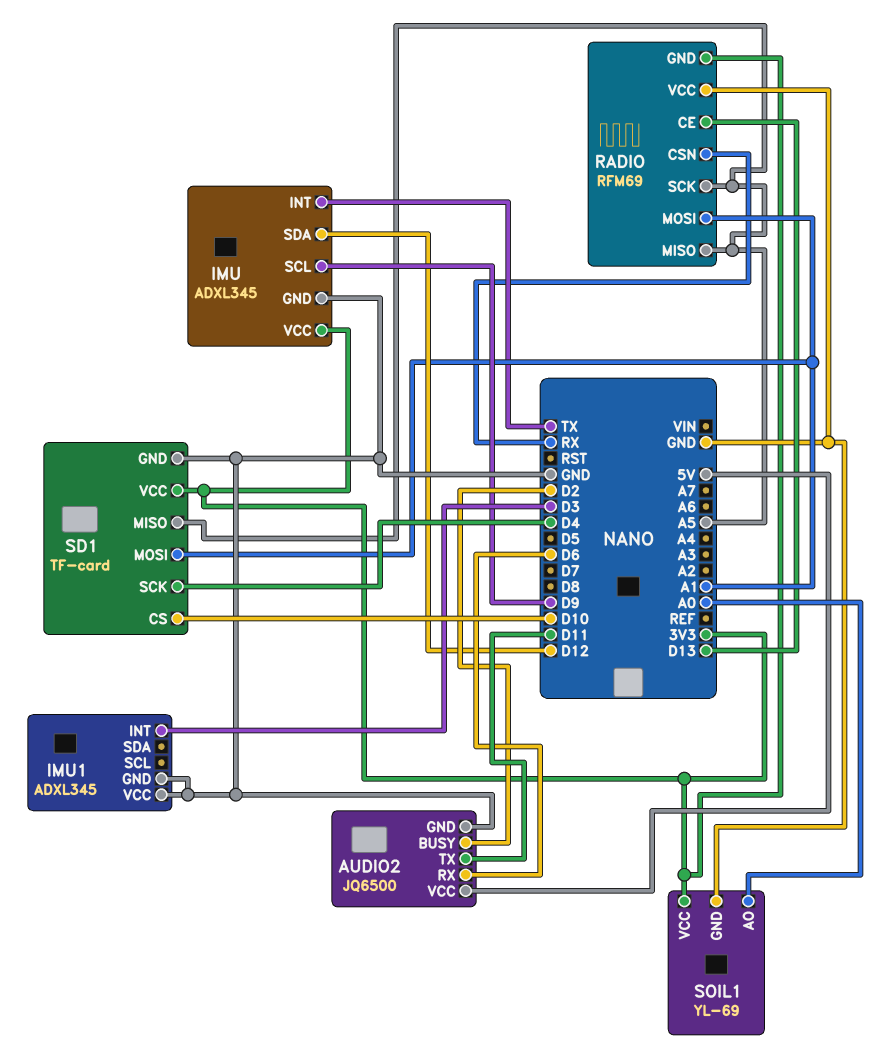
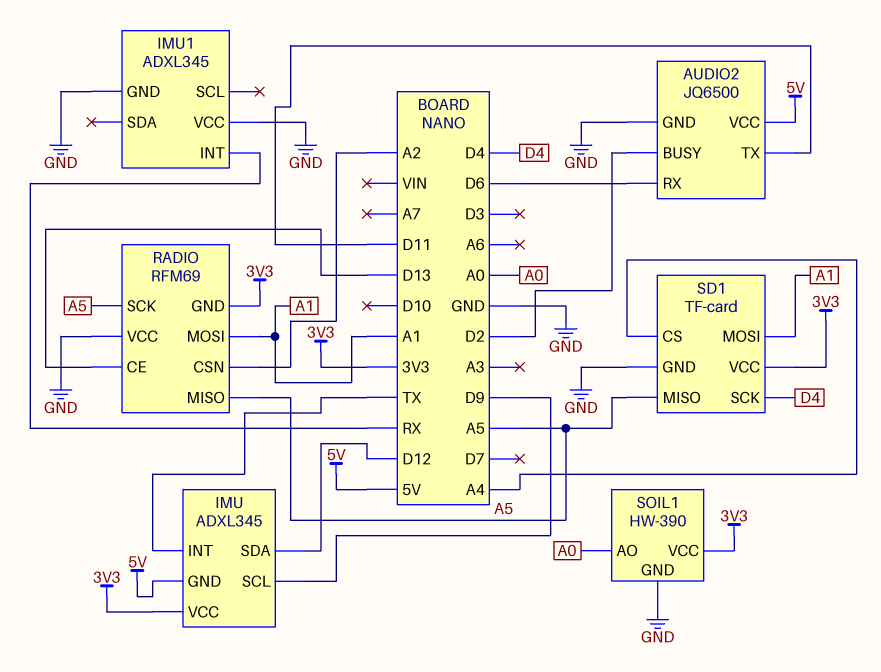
IMU pin GND: GND -> 5V
IMU1 pin INT: D3 -> RX
RADIO pin CSN: RX -> A2
SD1 pin CS: D10 -> A4
SOIL1: YL-69 -> HW-390

